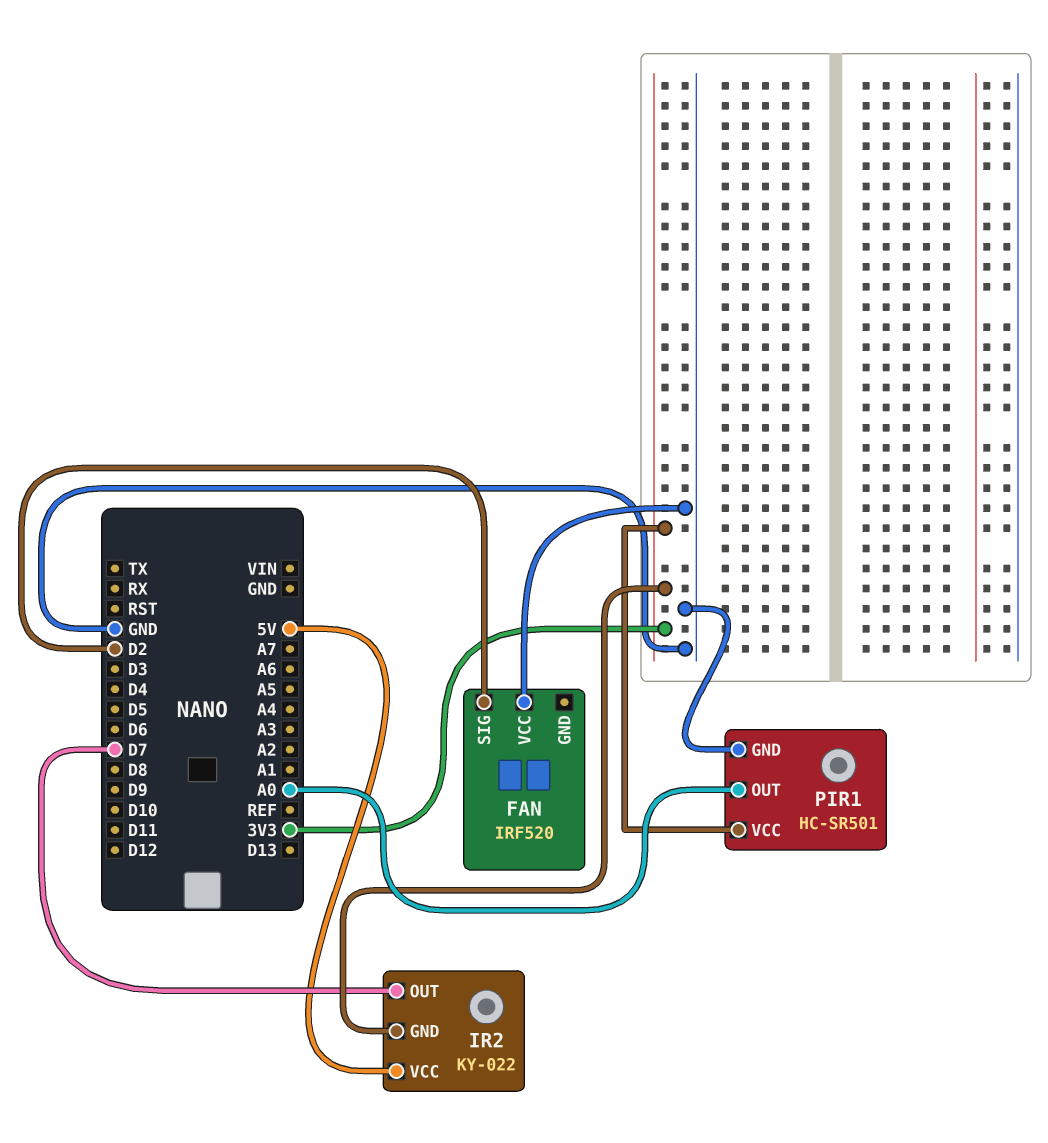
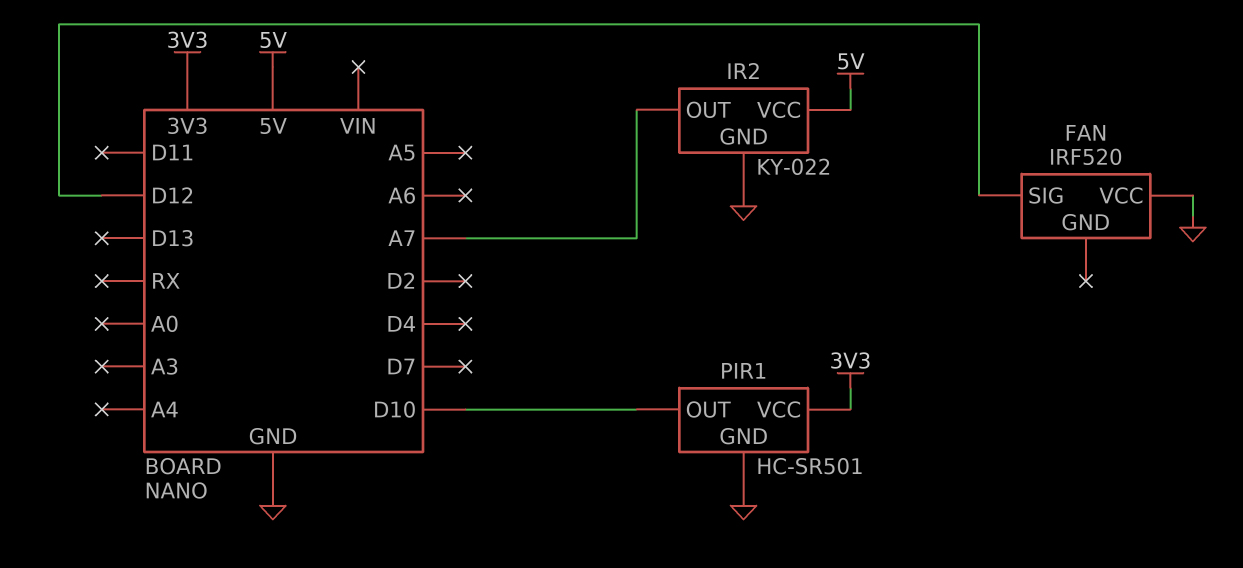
FAN pin SIG: D2 -> D12
IR2 pin GND: 3V3 -> GND
IR2 pin OUT: D7 -> A7
PIR1 pin OUT: A0 -> D10

